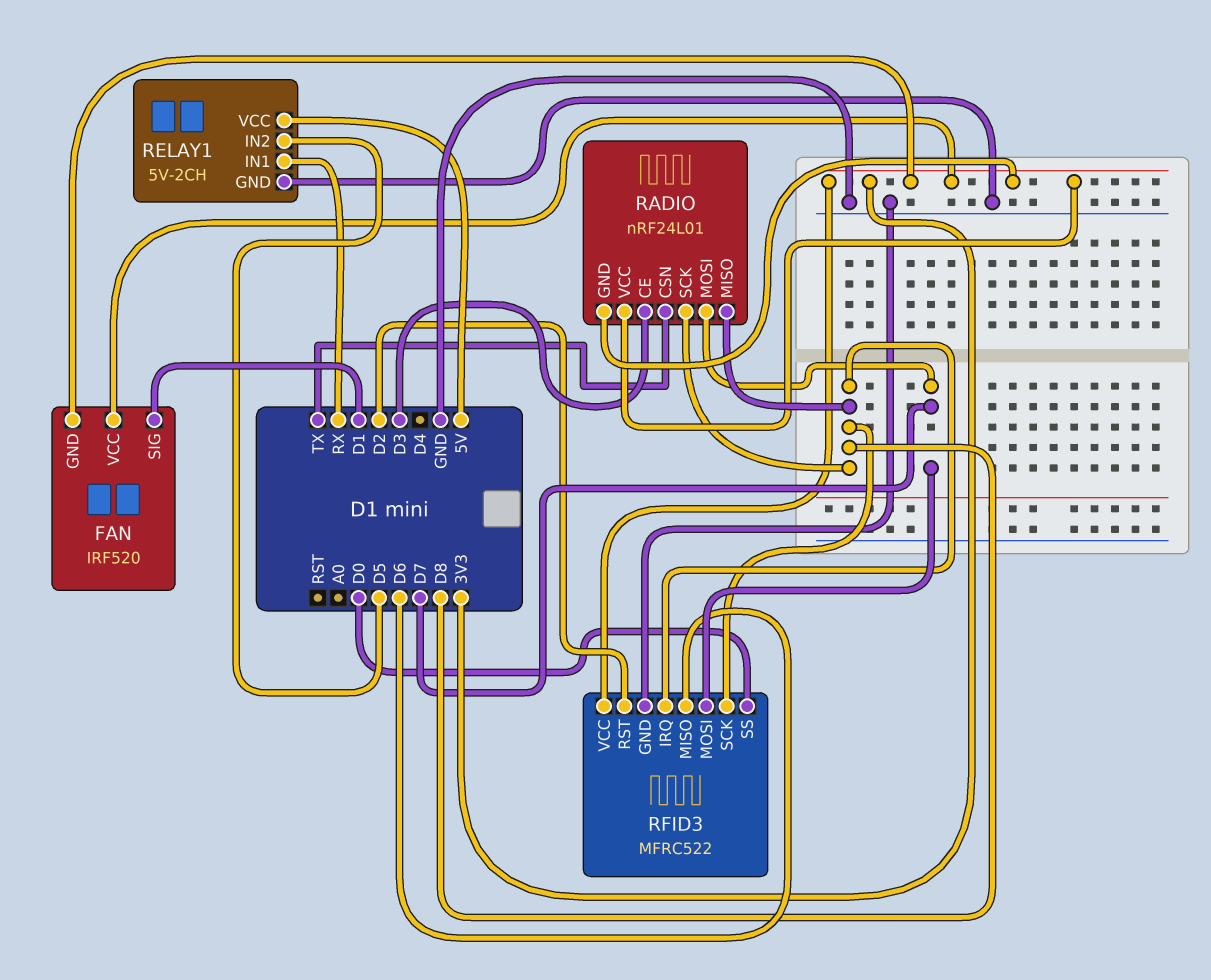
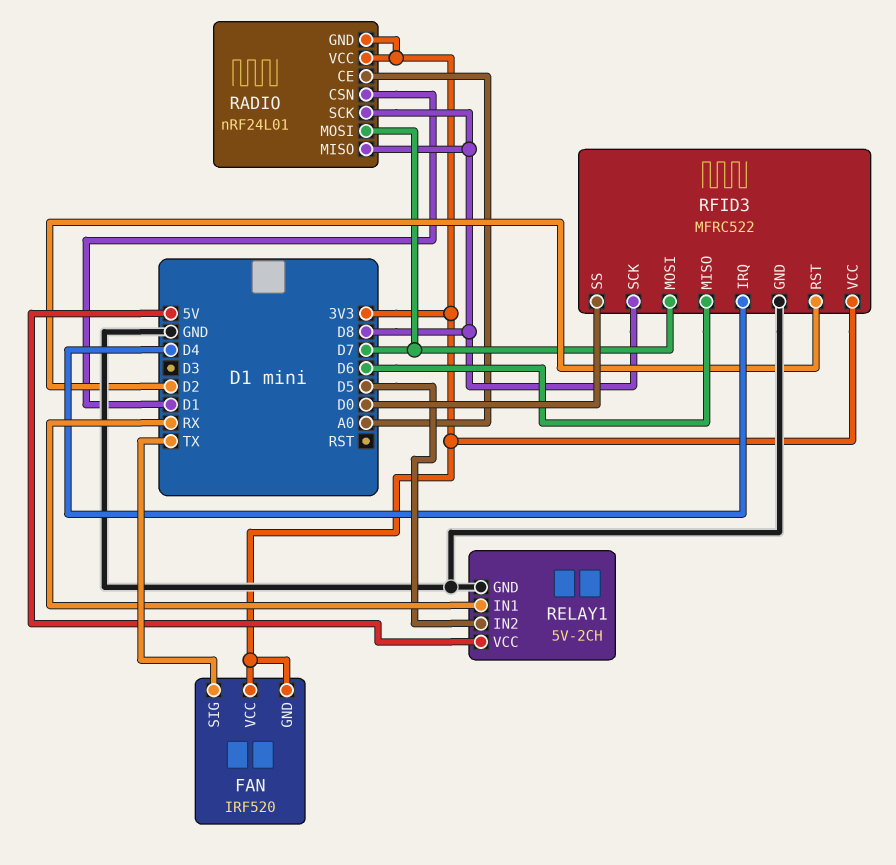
FAN pin SIG: D1 -> TX
RADIO pin CE: D3 -> A0
RADIO pin CSN: TX -> D1
RFID3 pin IRQ: D8 -> D4

